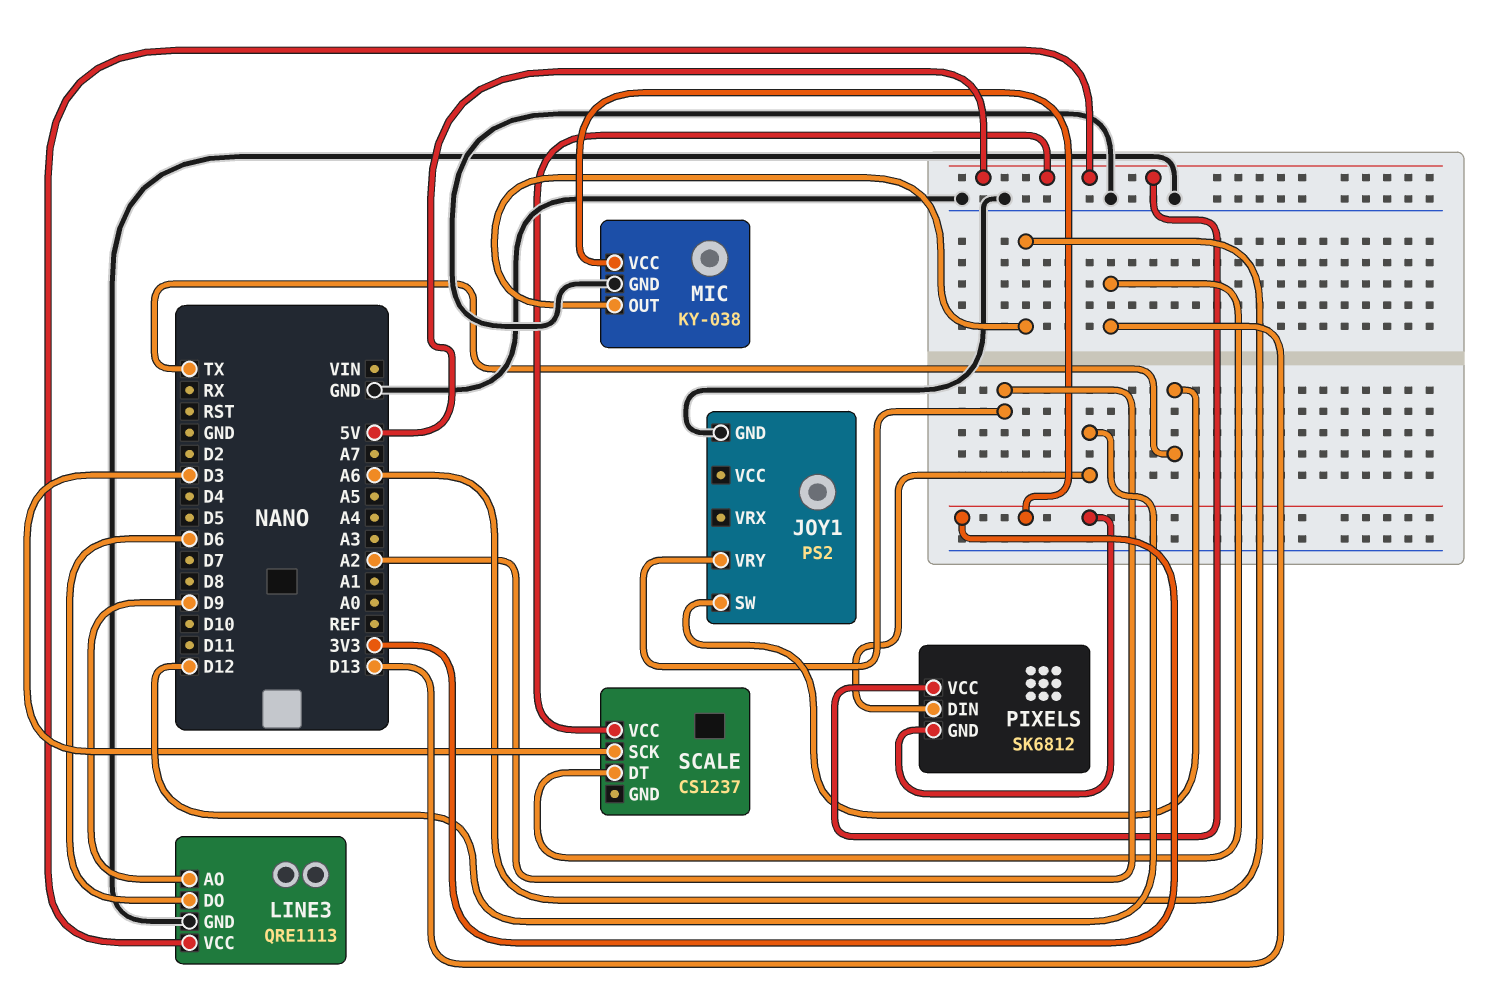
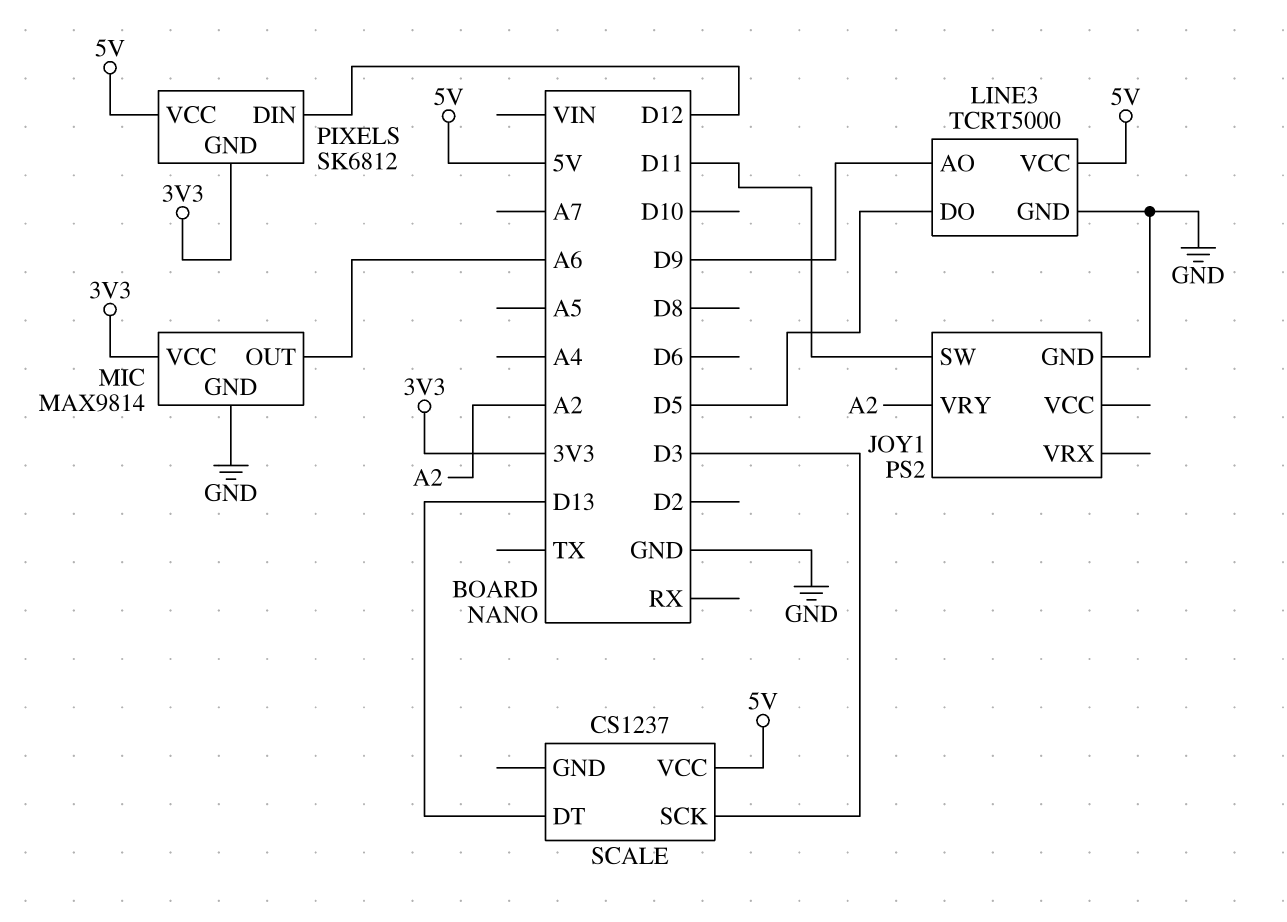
JOY1 pin SW: TX -> D11
LINE3: QRE1113 -> TCRT5000
LINE3 pin DO: D6 -> D5
MIC: KY-038 -> MAX9814

